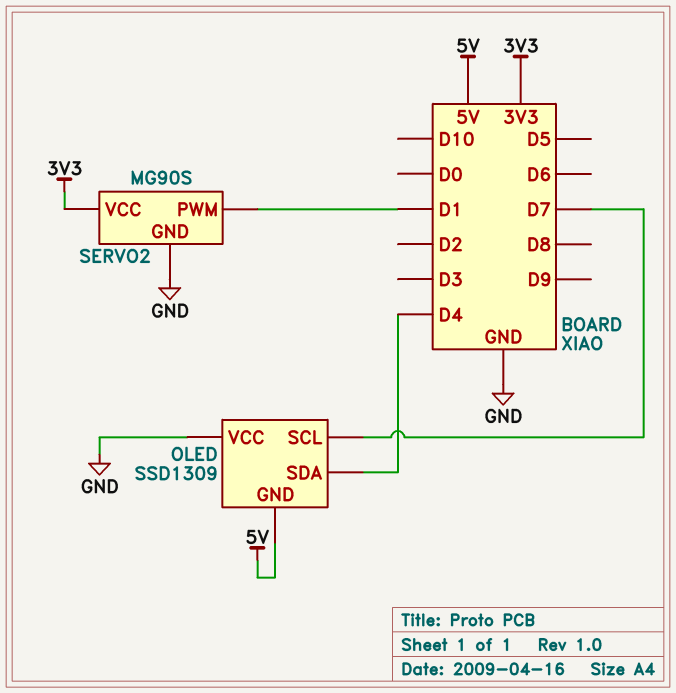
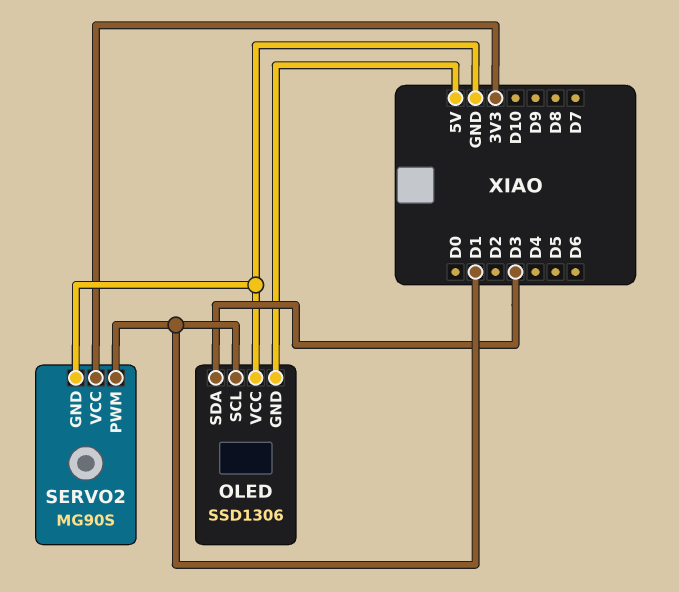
OLED: SSD1309 -> SSD1306
OLED pin SCL: D7 -> D1
OLED pin SDA: D4 -> D3

